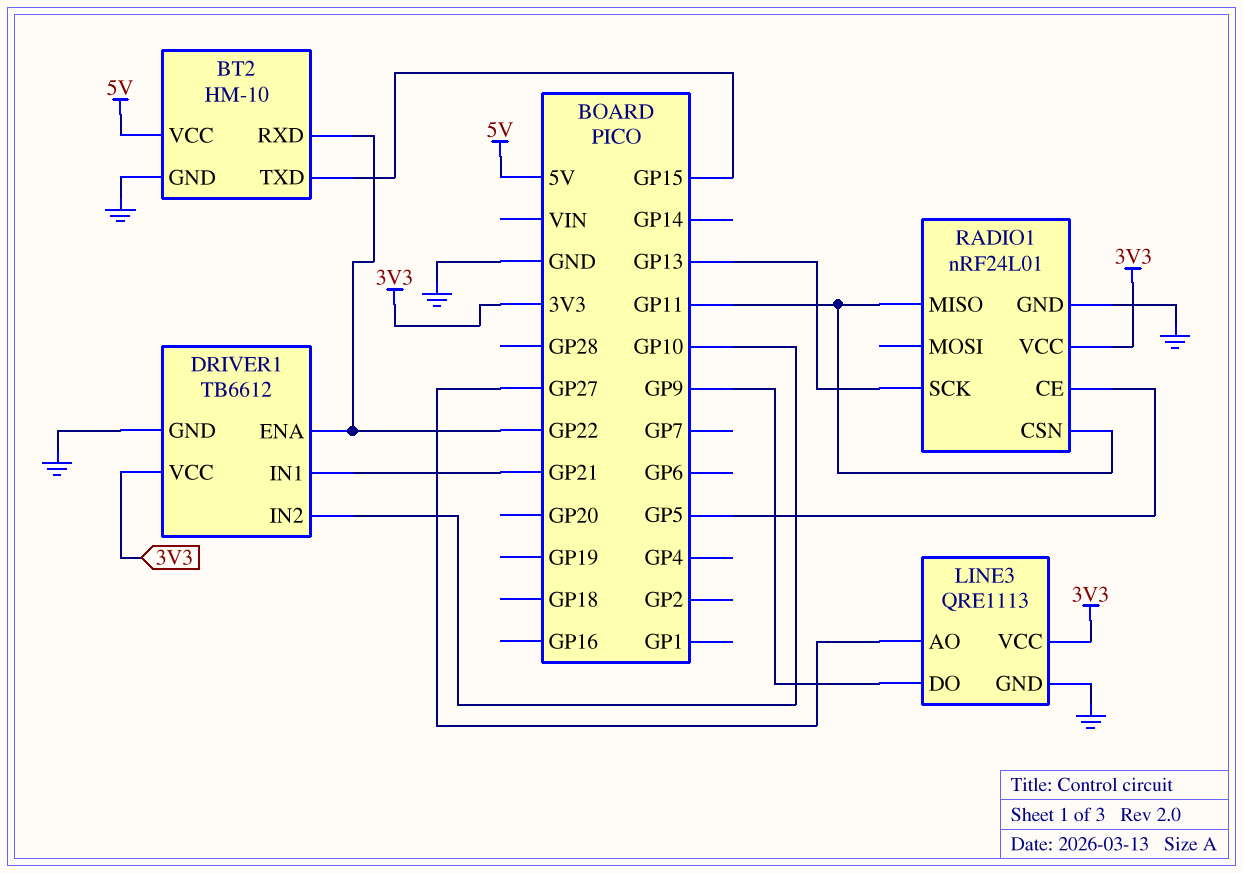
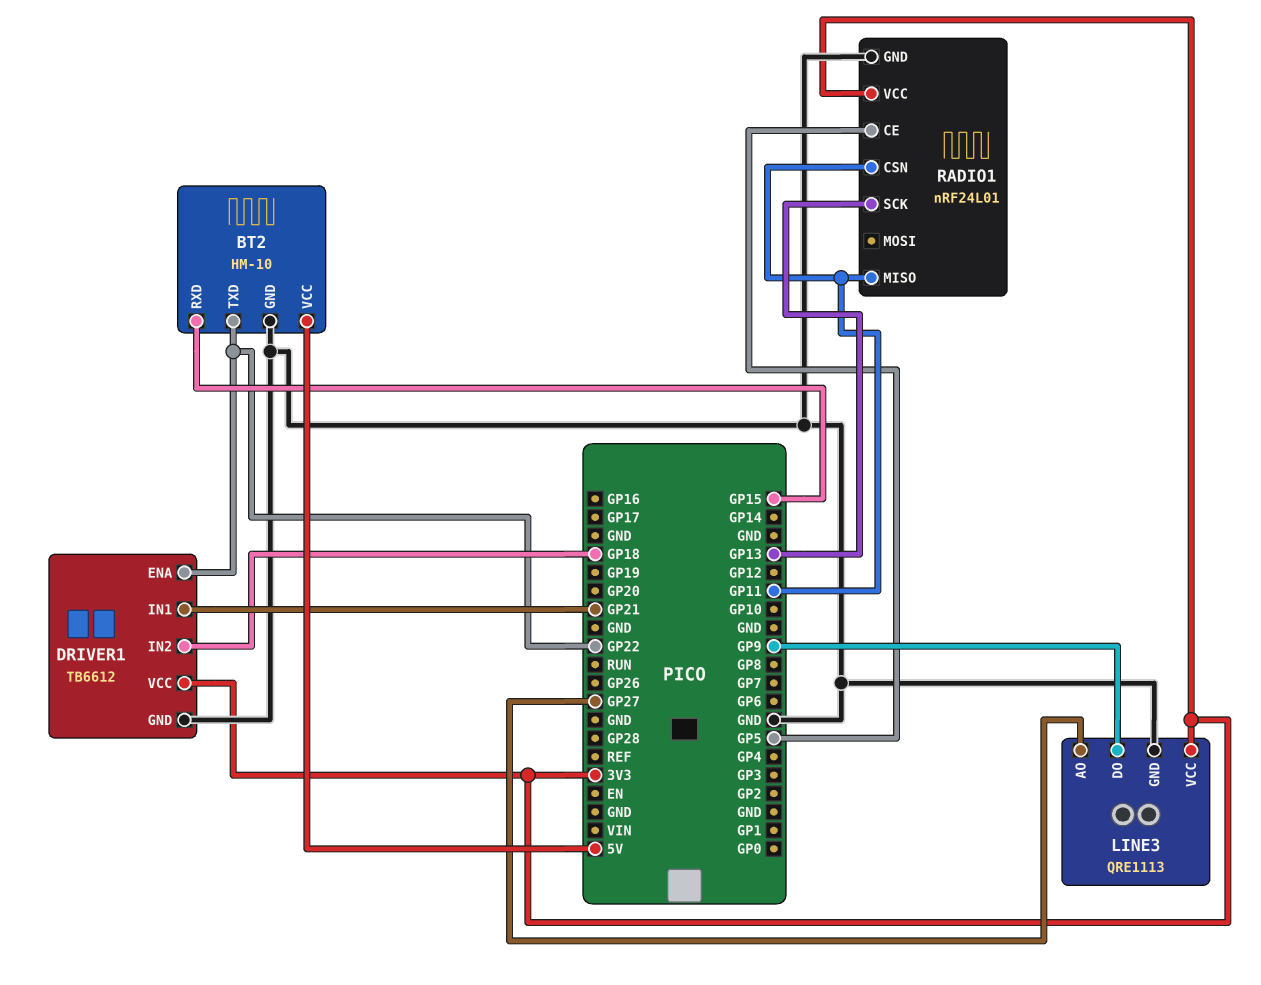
BT2 pin RXD: GP22 -> GP15
BT2 pin TXD: GP15 -> GP22
DRIVER1 pin IN2: GP10 -> GP18

